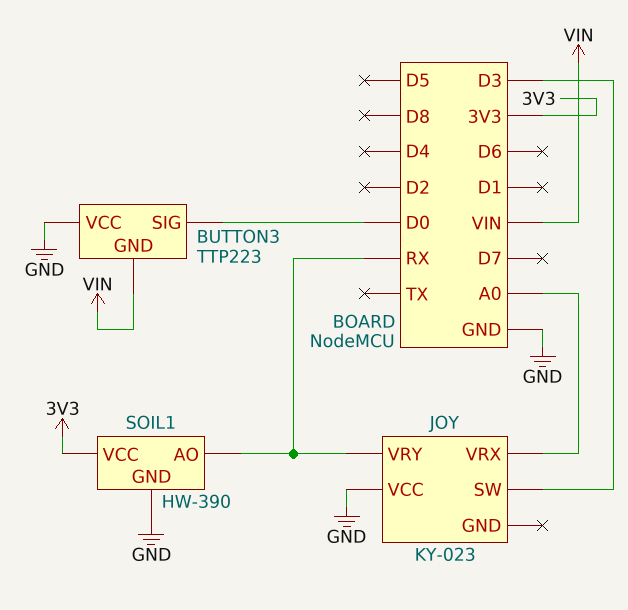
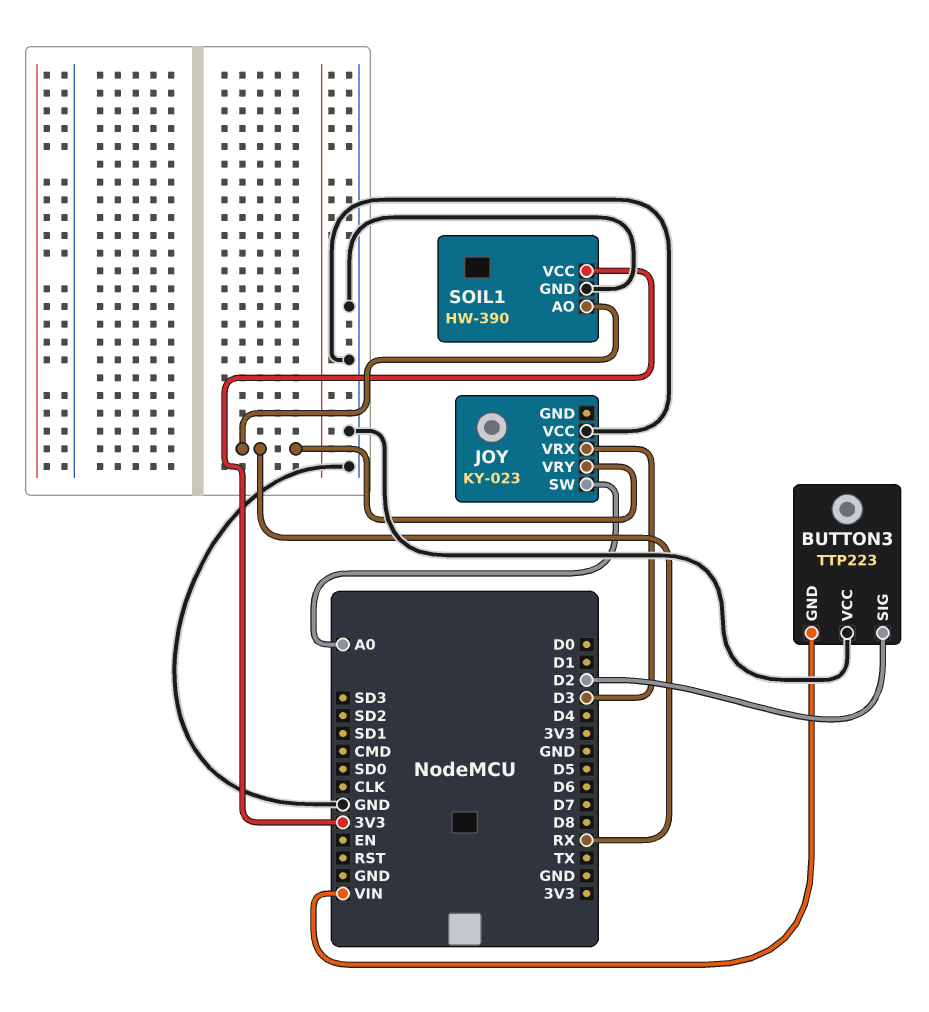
BUTTON3 pin SIG: D0 -> D2
JOY pin SW: D3 -> A0
JOY pin VRX: A0 -> D3

